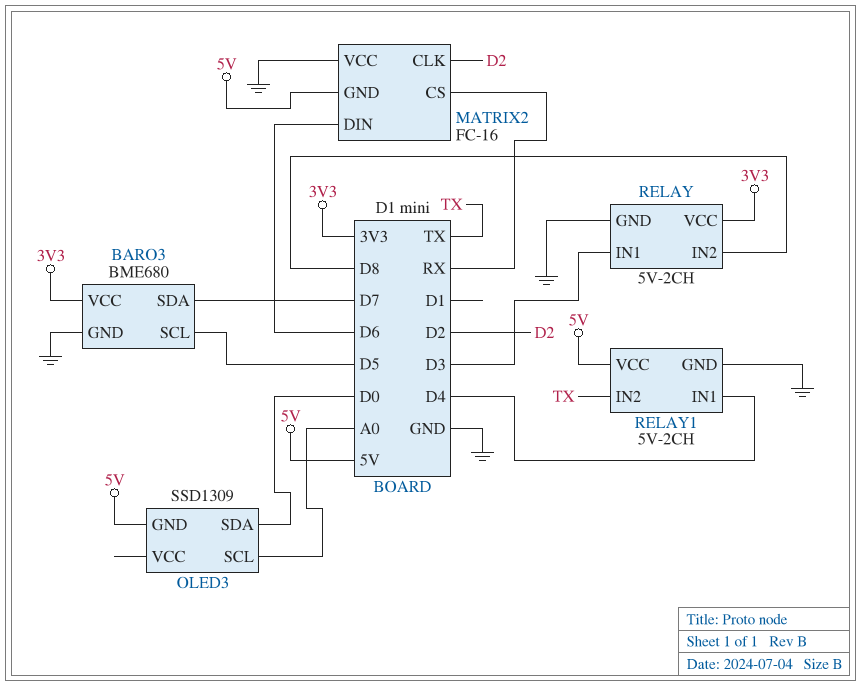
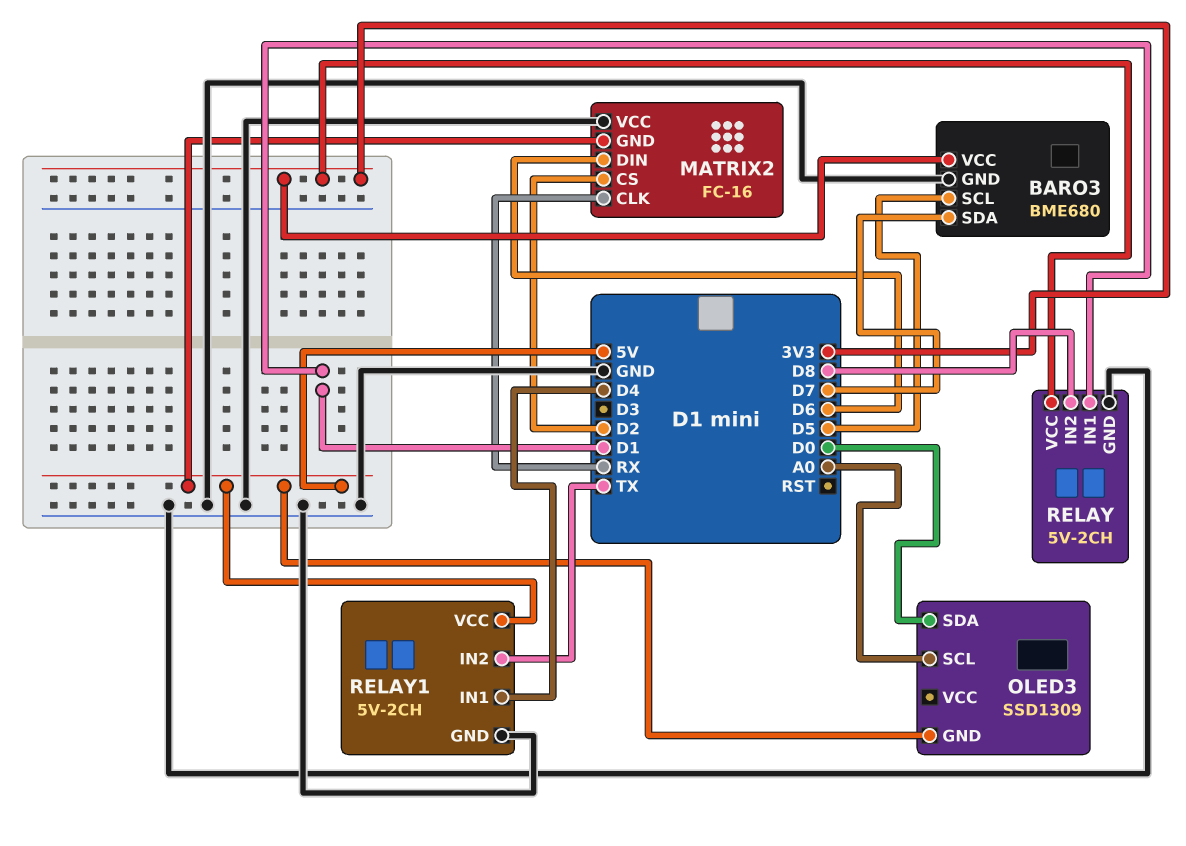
MATRIX2 pin CLK: D2 -> RX
MATRIX2 pin CS: RX -> D2
RELAY pin IN1: D3 -> D1

